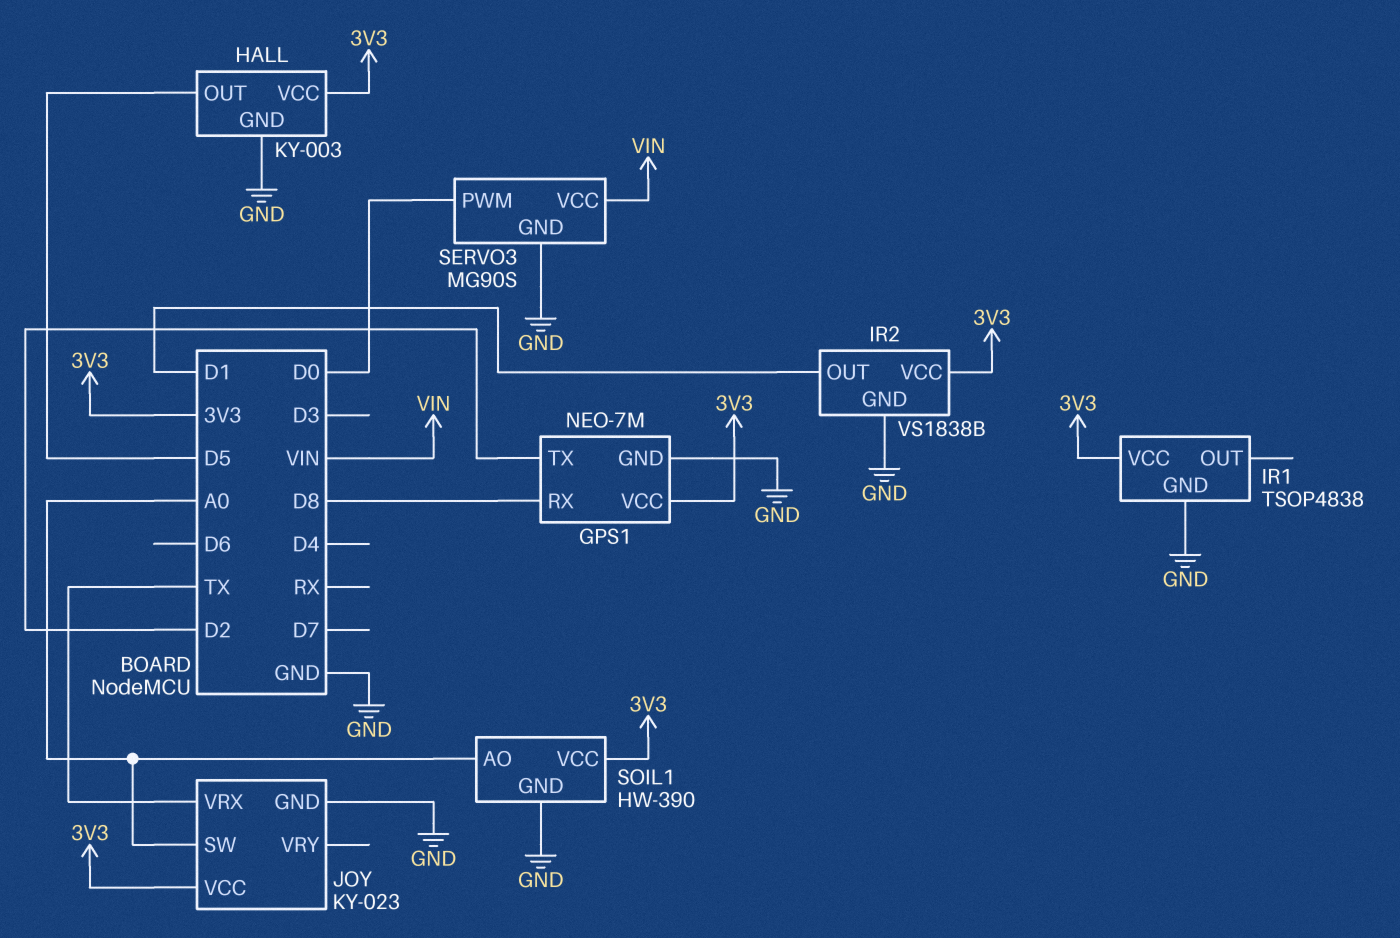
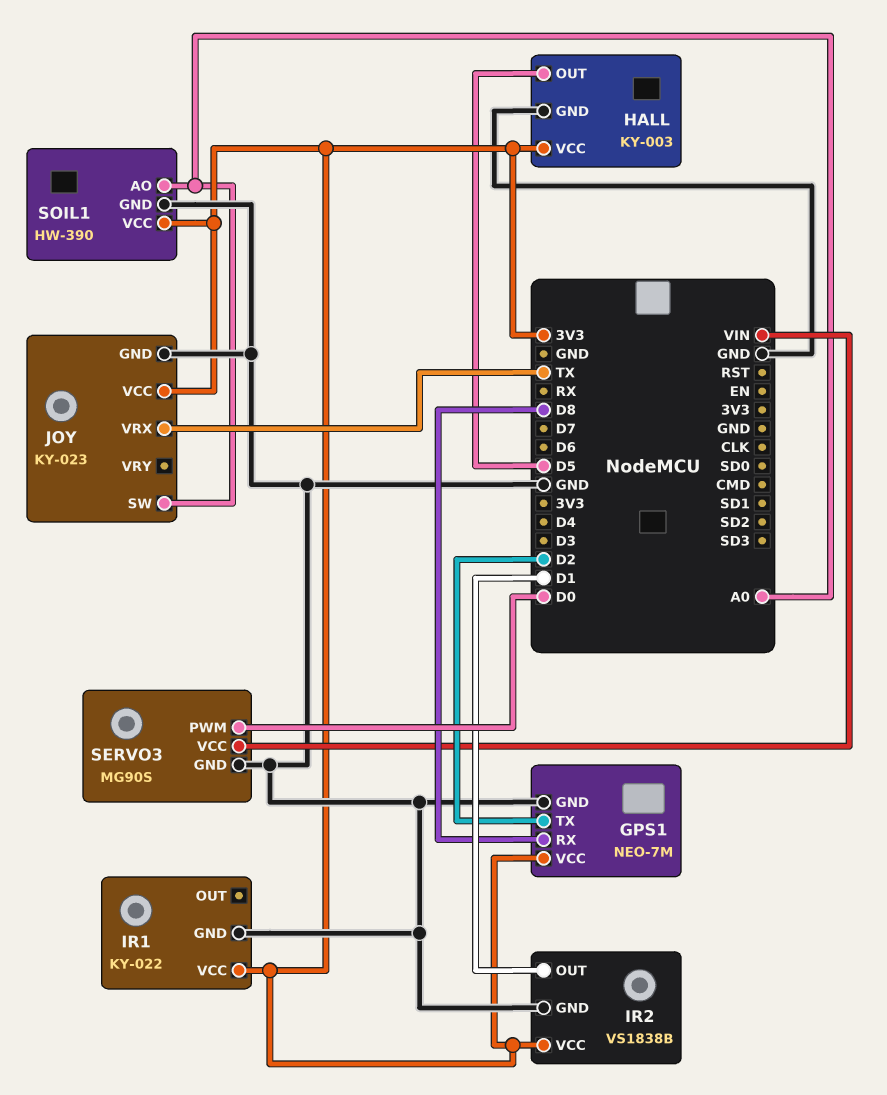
IR1: TSOP4838 -> KY-022

